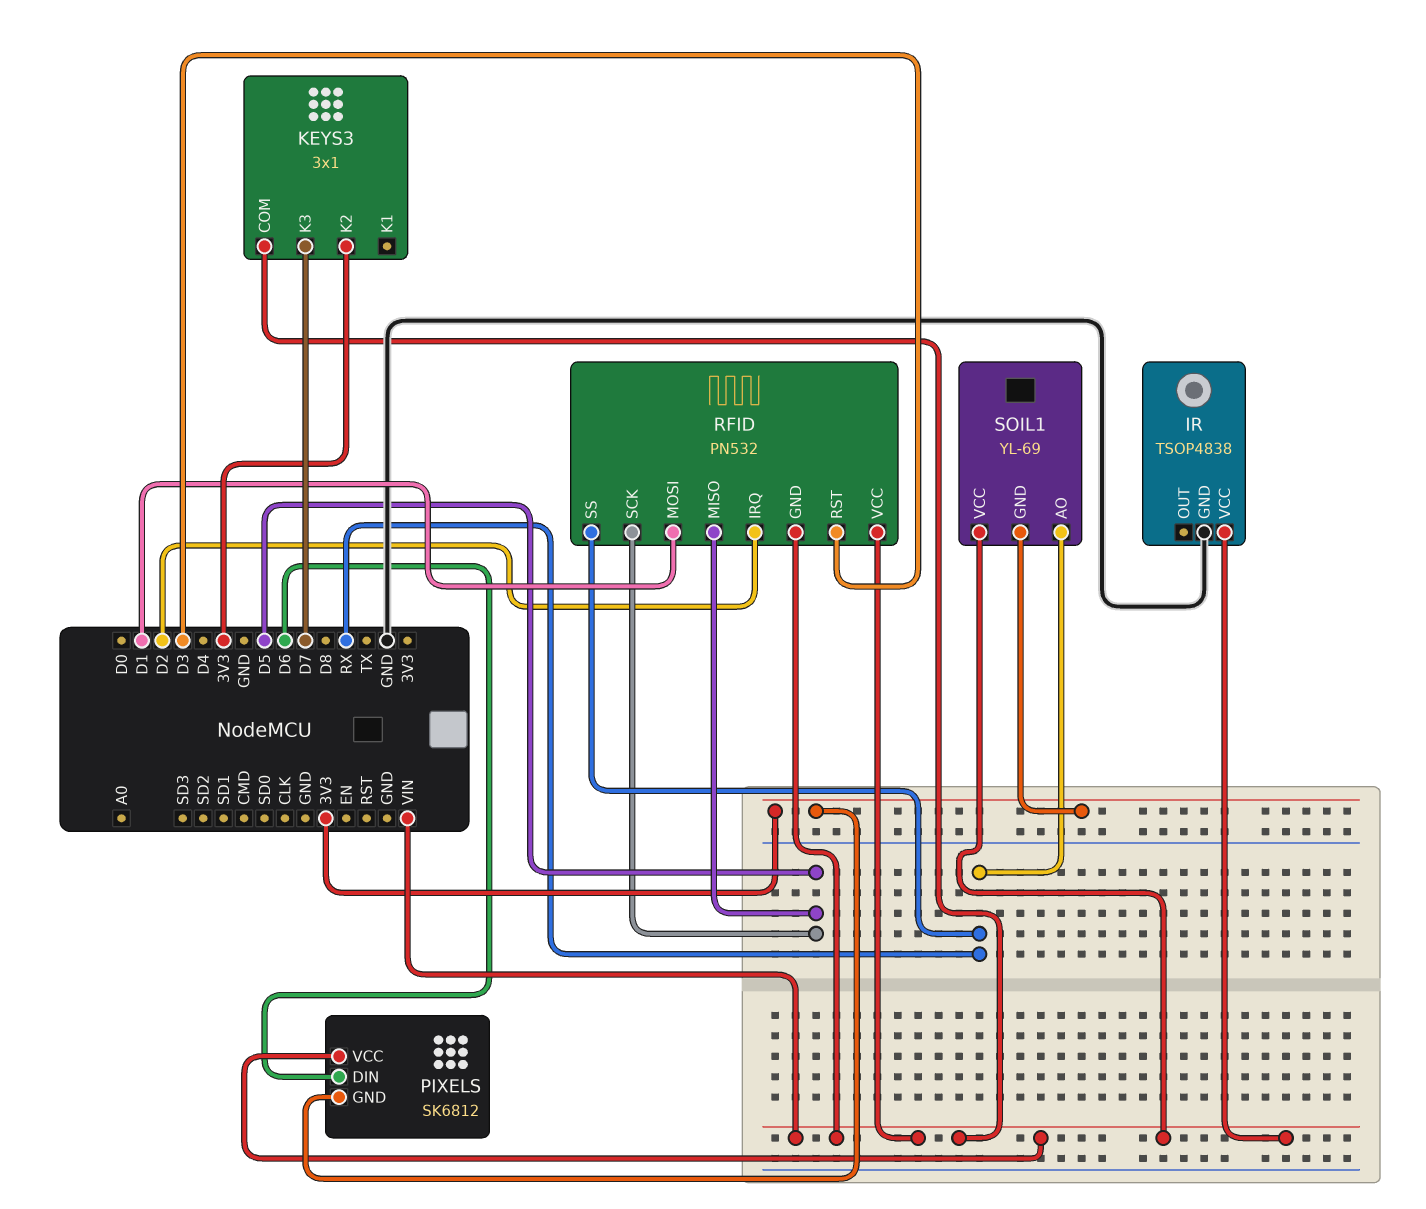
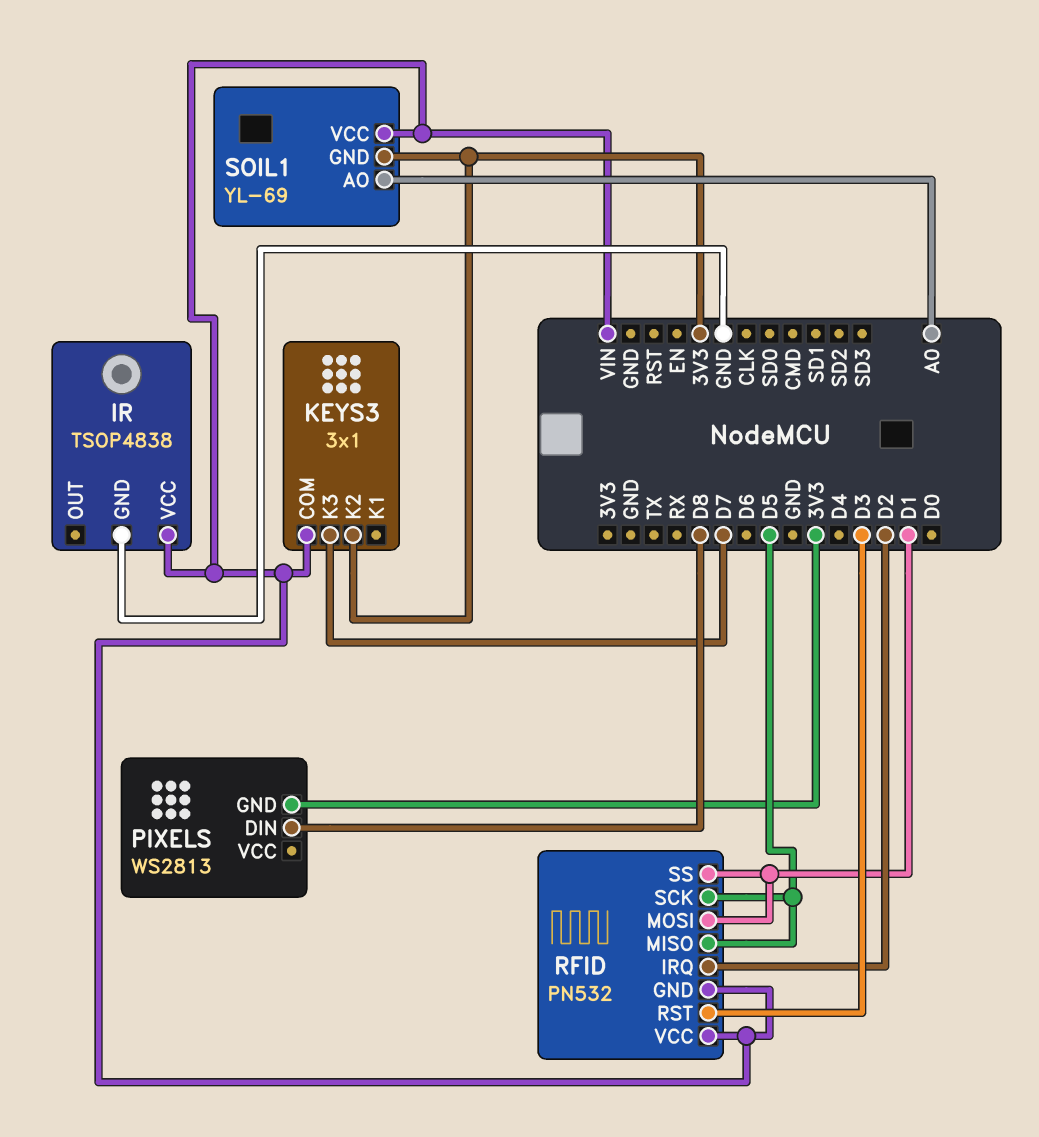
PIXELS: SK6812 -> WS2813
PIXELS pin DIN: D6 -> D8
PIXELS pin VCC: VIN -> none
RFID pin SS: RX -> D1
SOIL1 pin AO: RX -> A0

